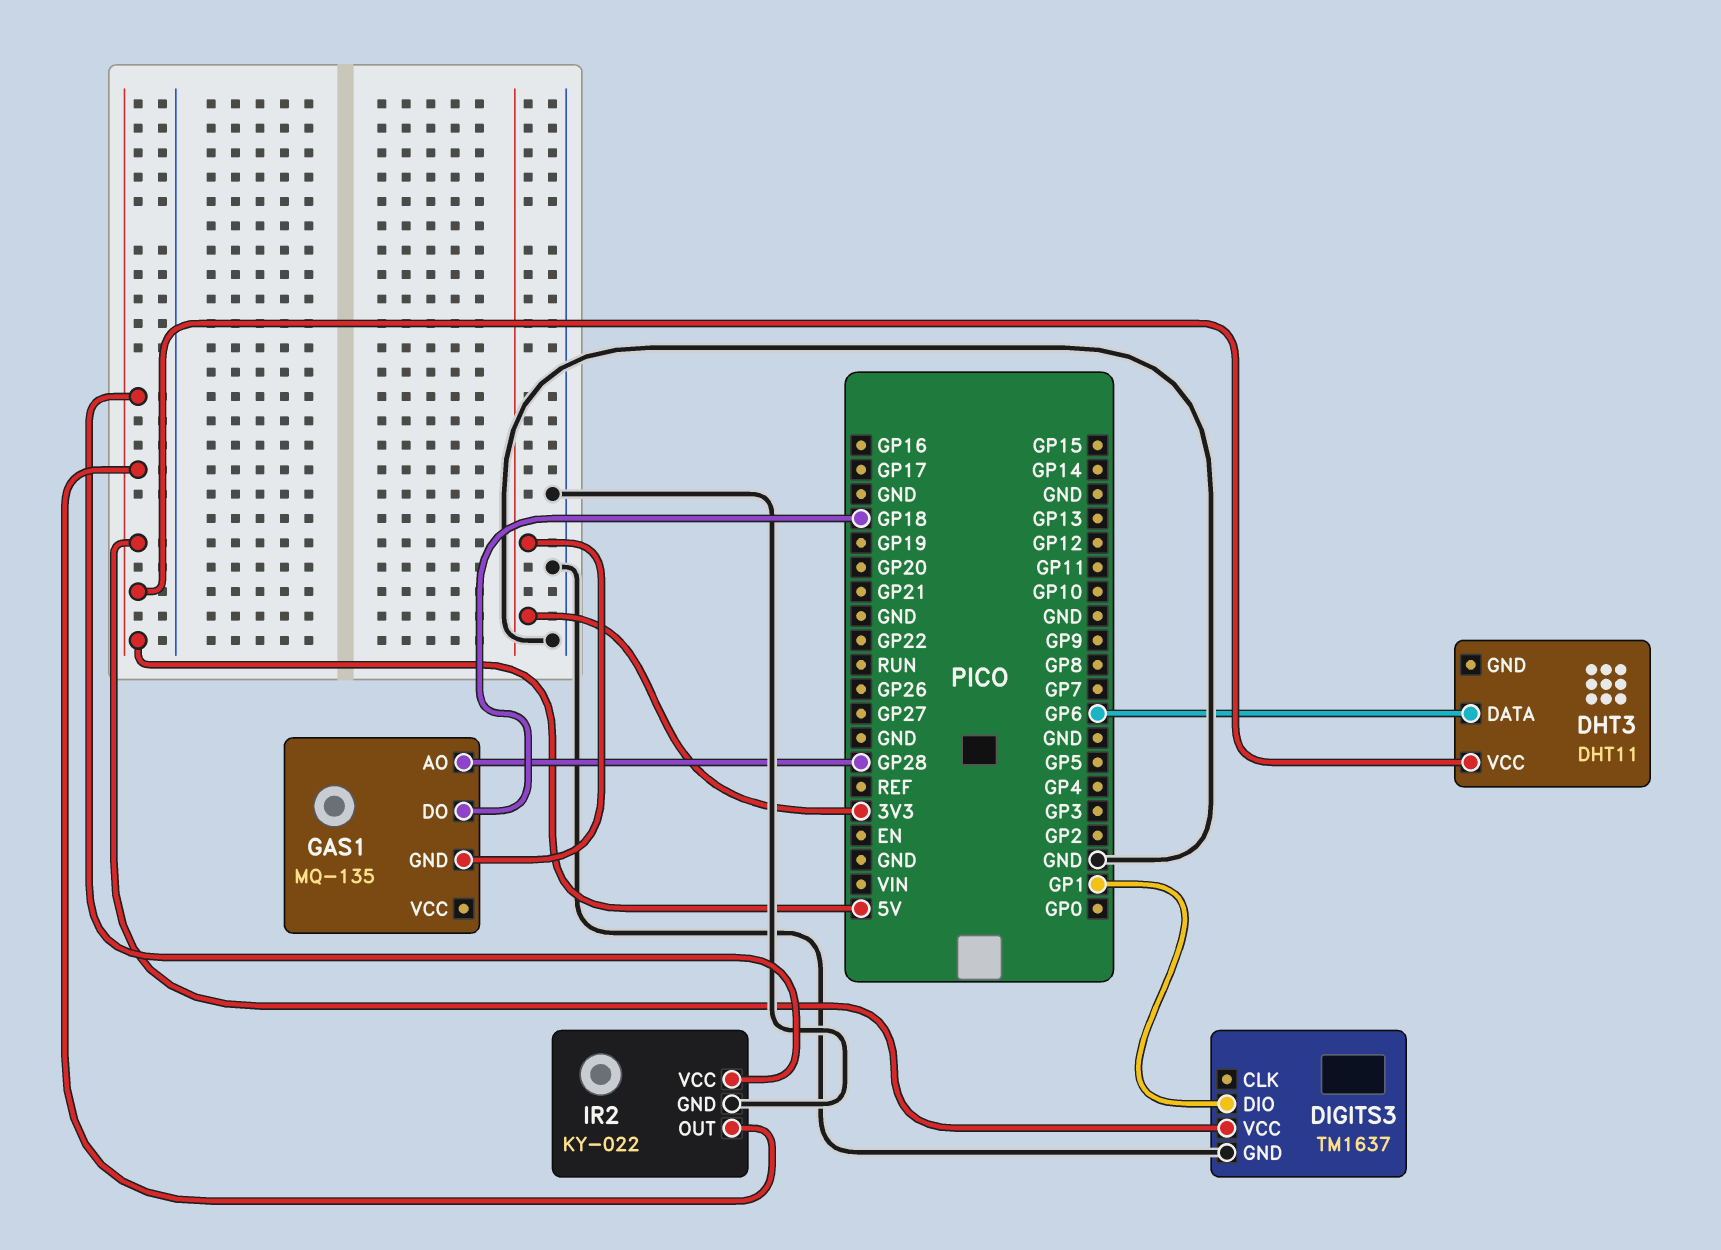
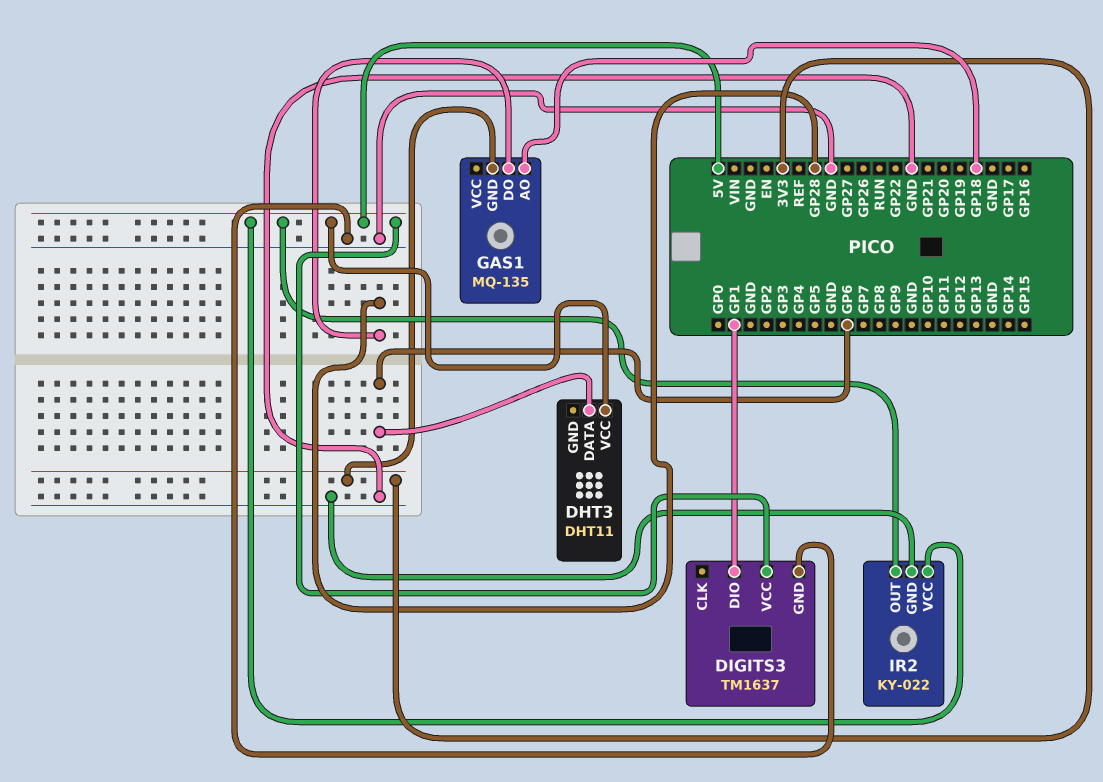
GAS1 pin AO: GP28 -> GP18
GAS1 pin DO: GP18 -> GP28

